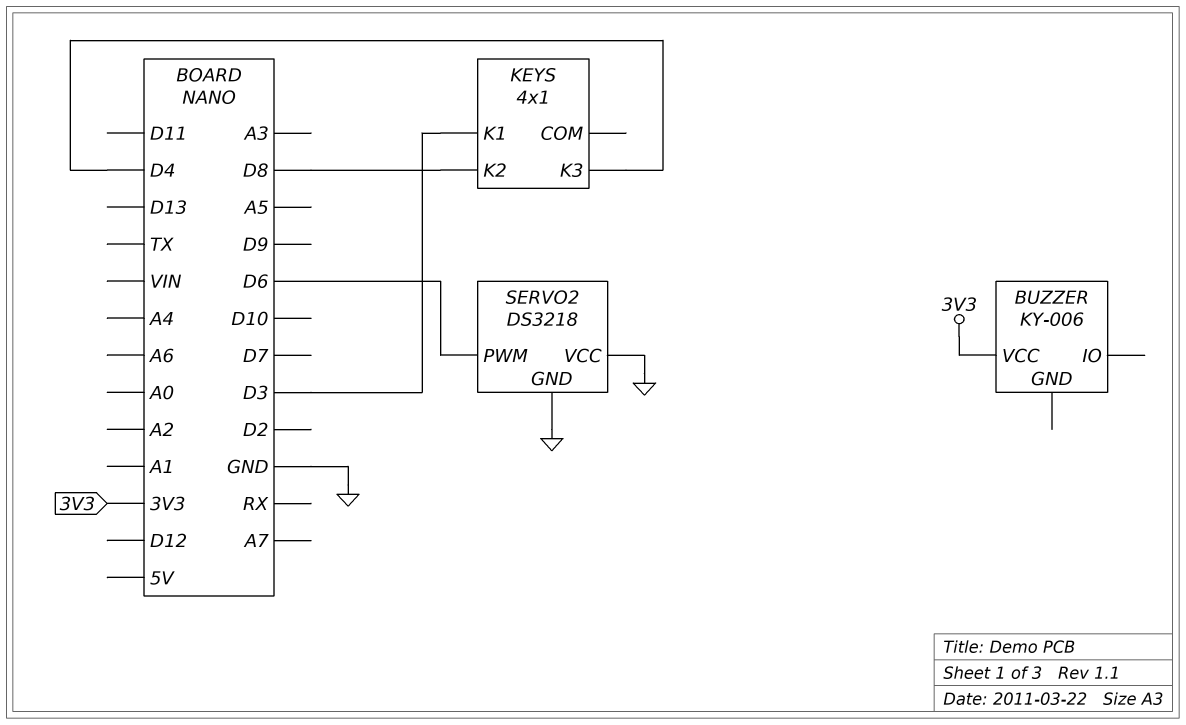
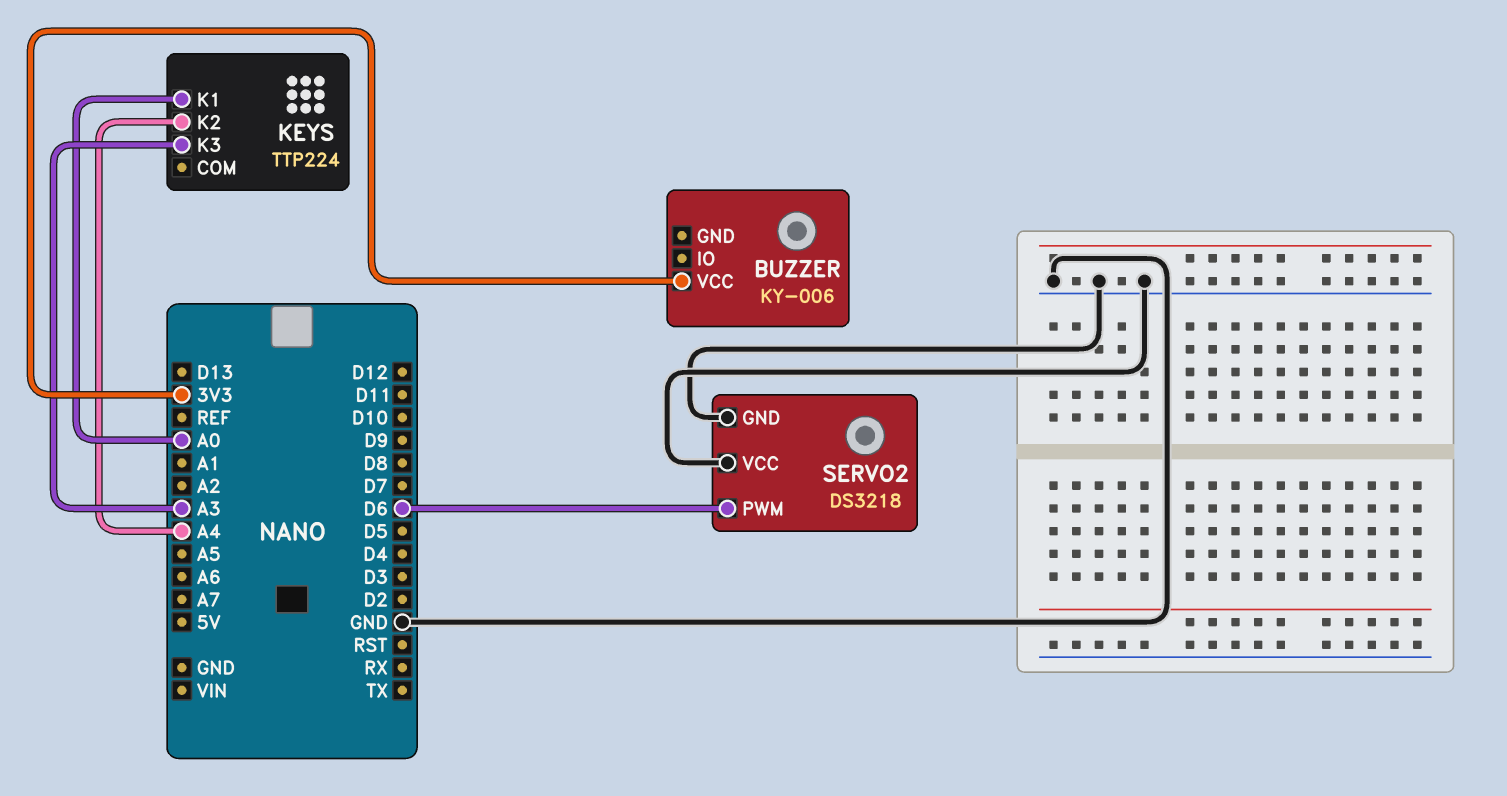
KEYS: 4x1 -> TTP224
KEYS pin K1: D3 -> A0
KEYS pin K2: D8 -> A4
KEYS pin K3: D4 -> A3

